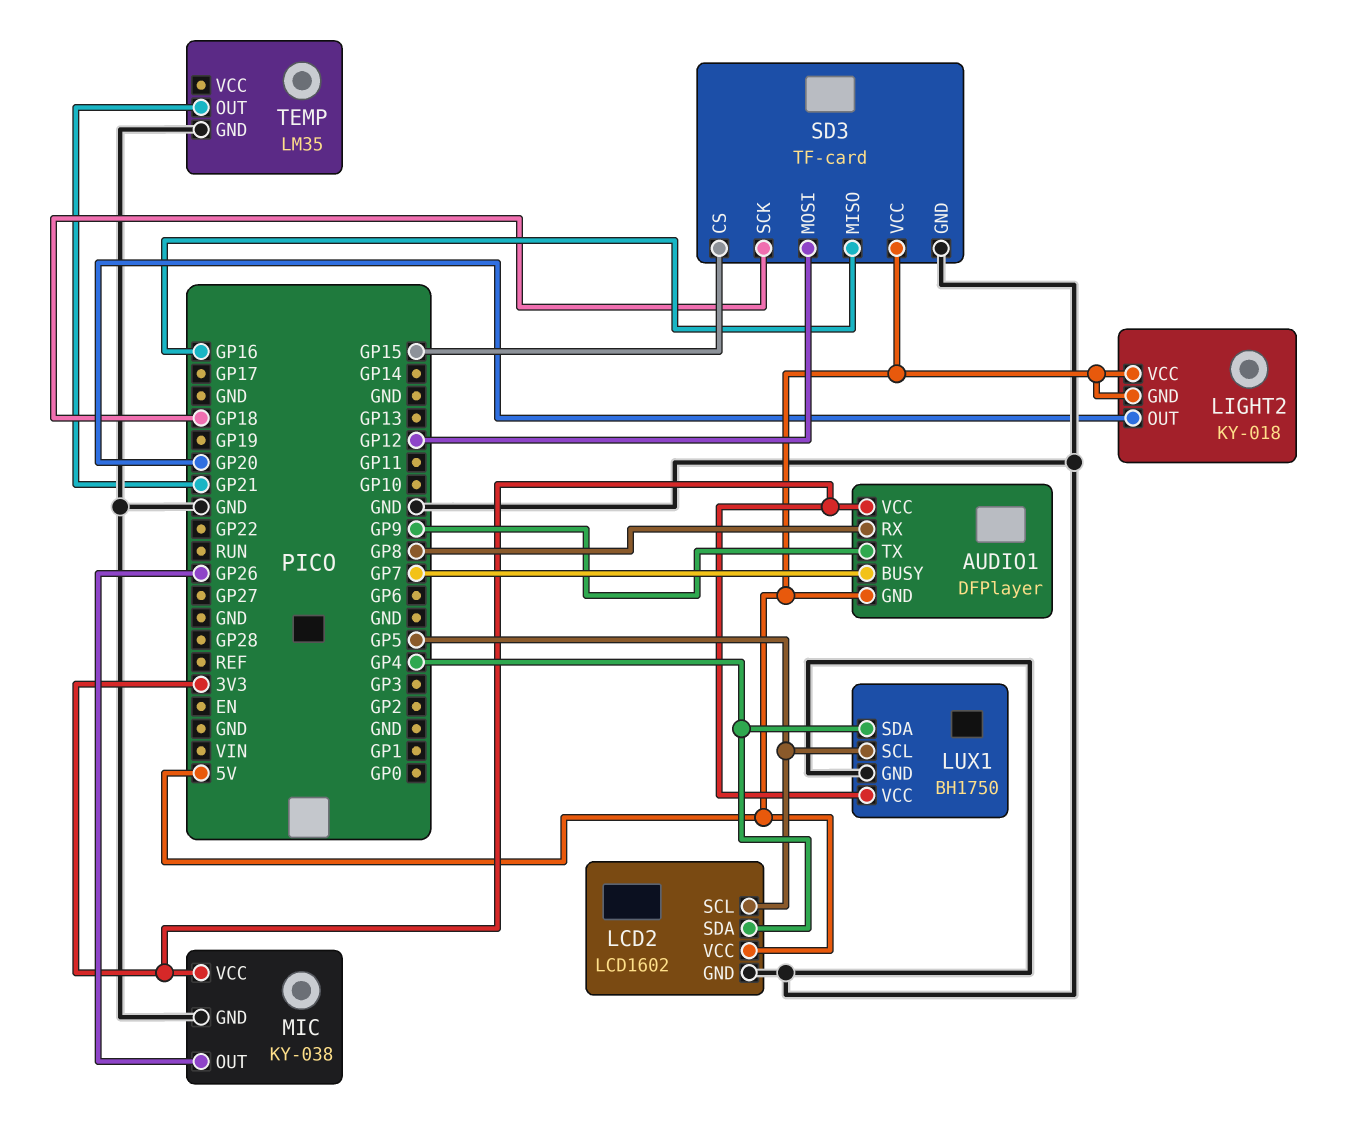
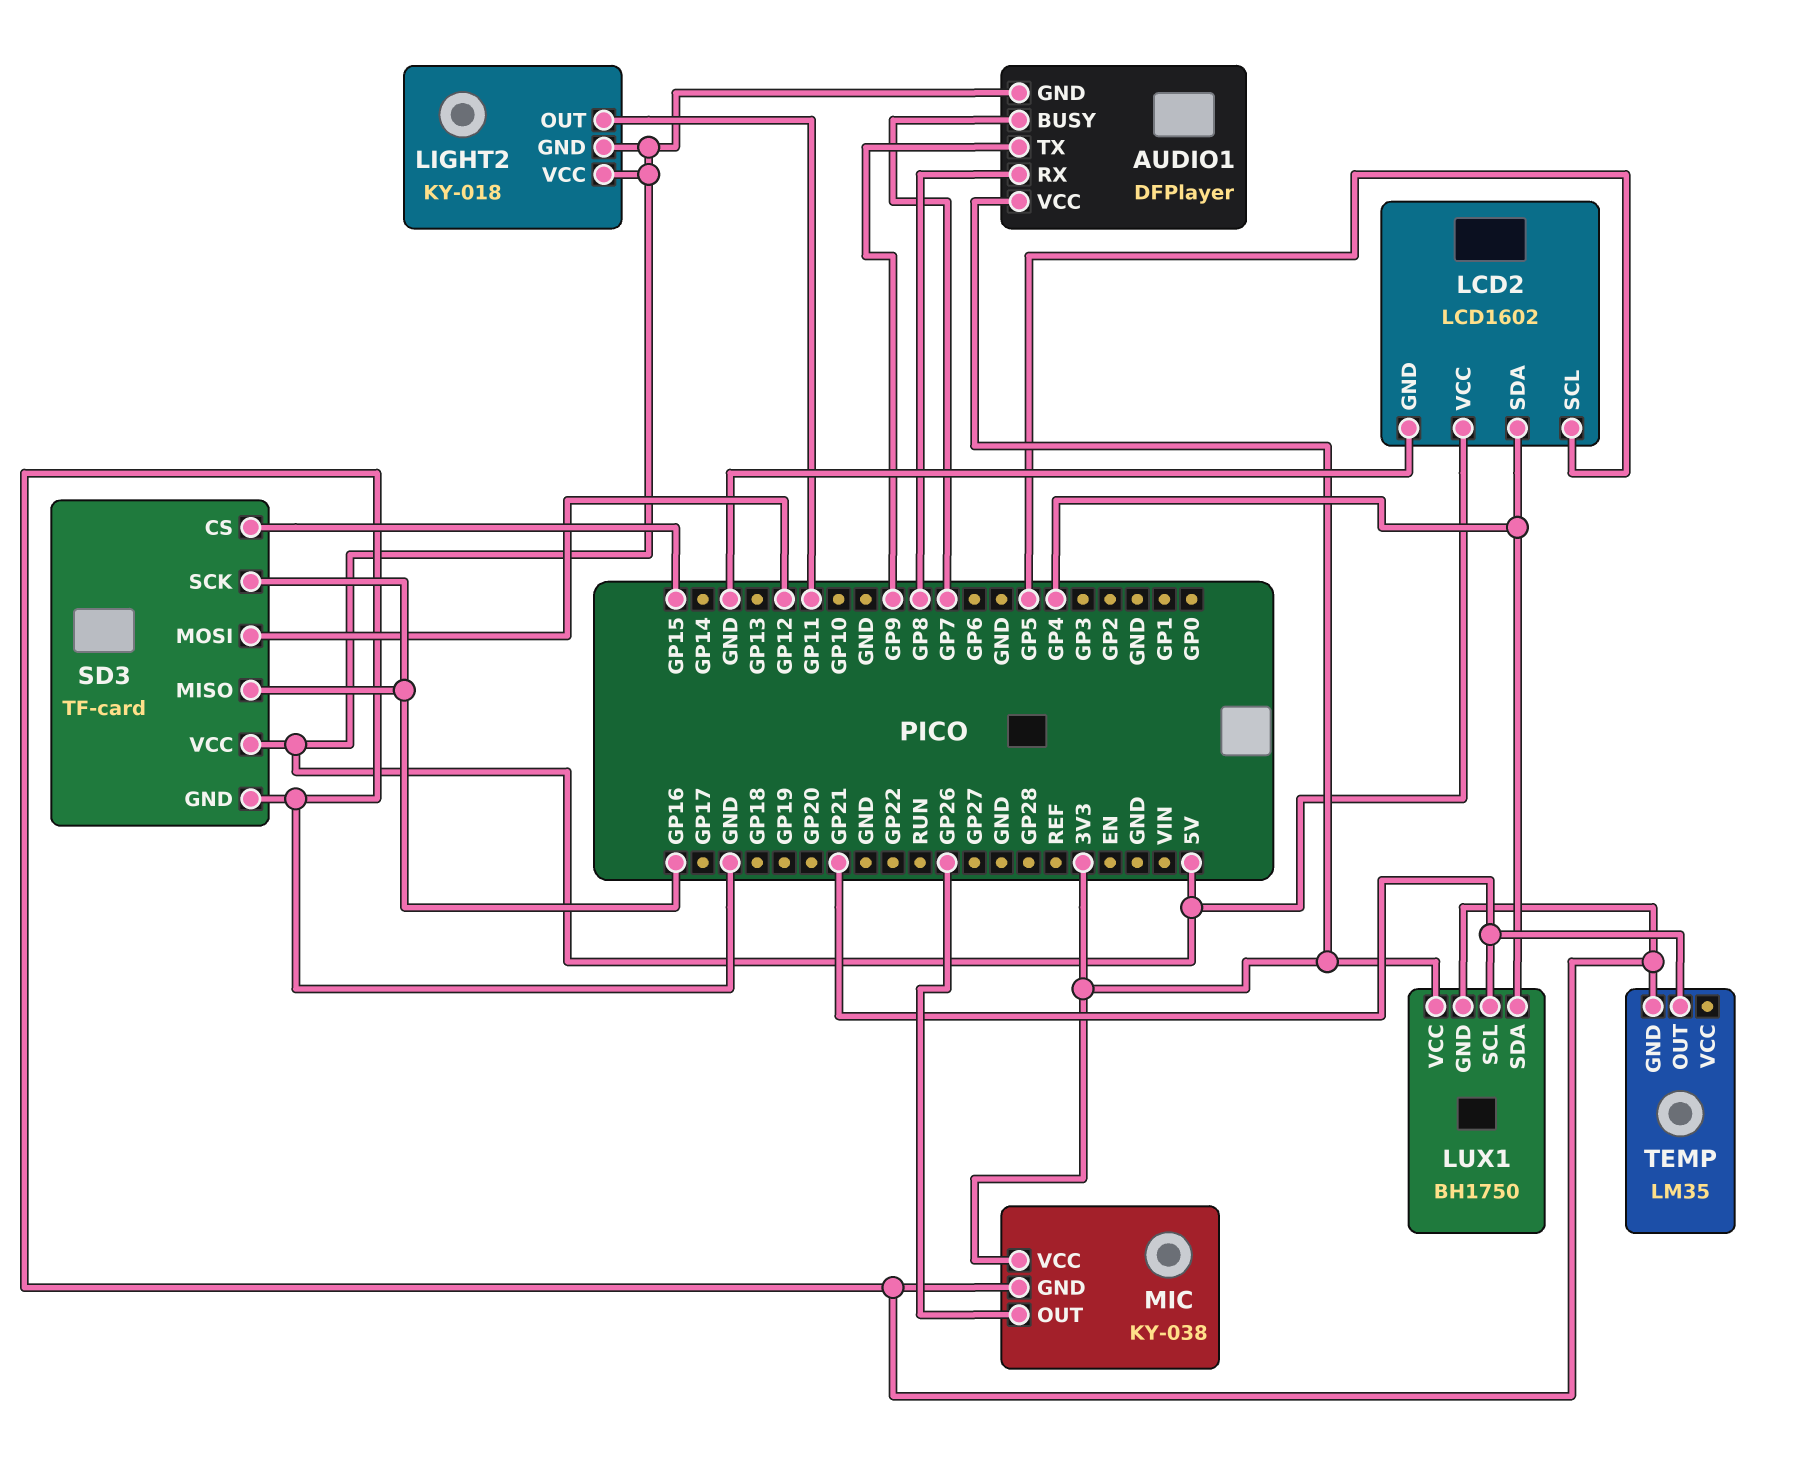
LIGHT2 pin OUT: GP20 -> GP11
LUX1 pin SCL: GP5 -> GP21
SD3 pin SCK: GP18 -> GP16

